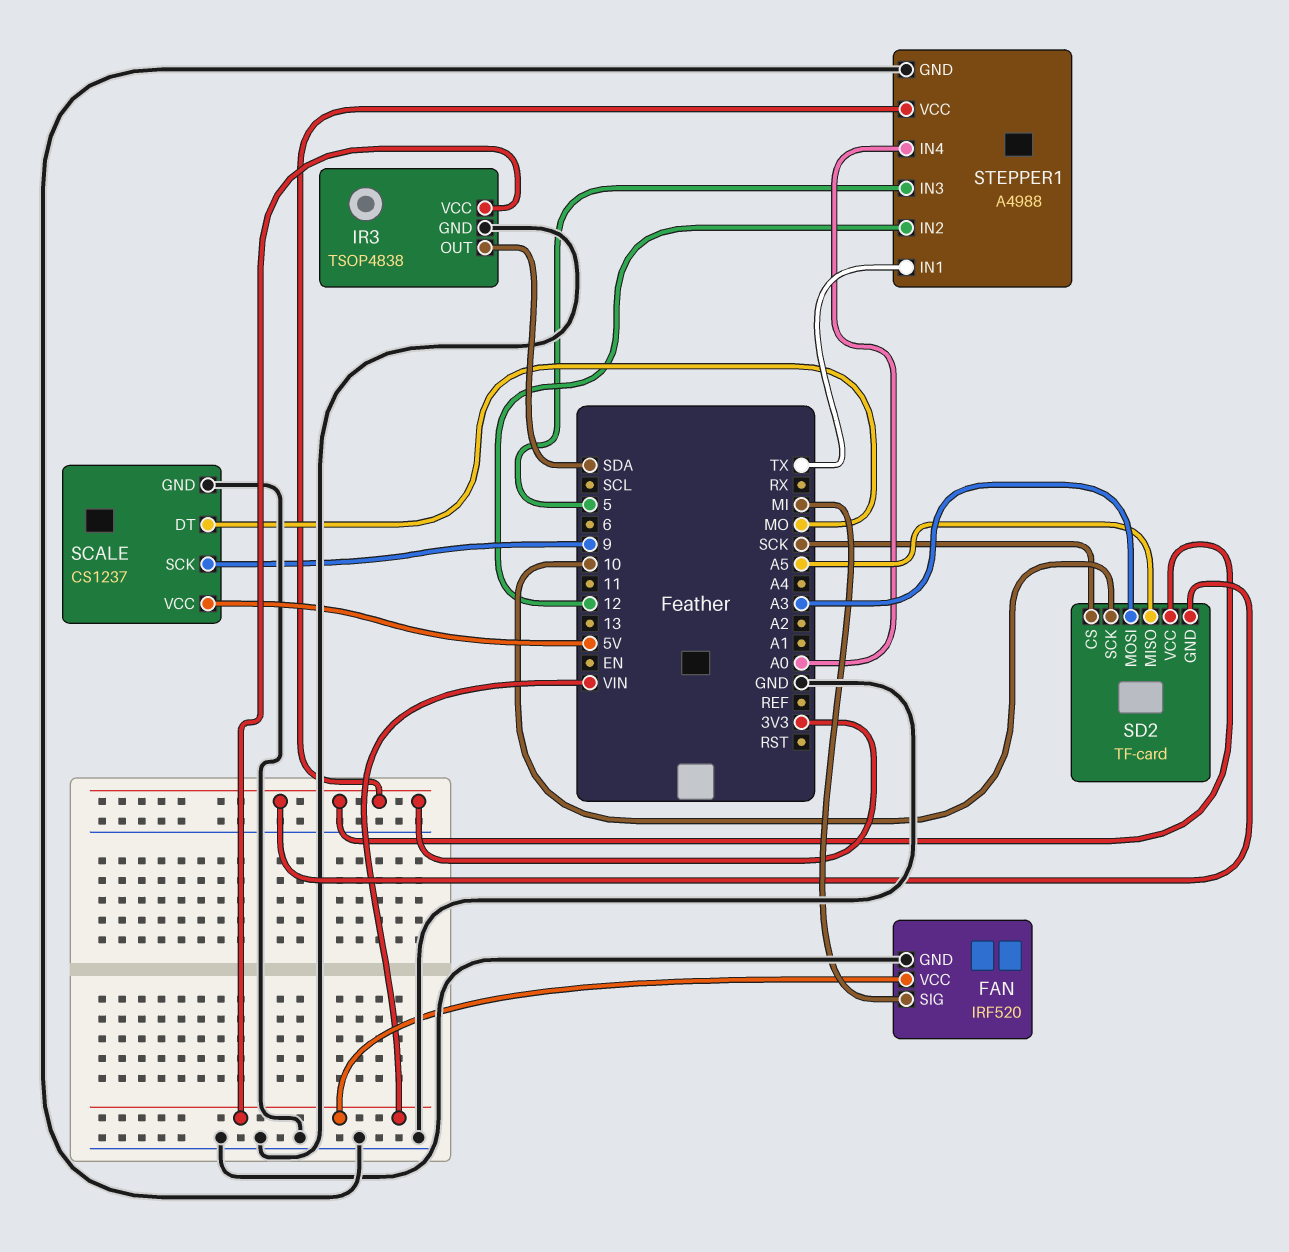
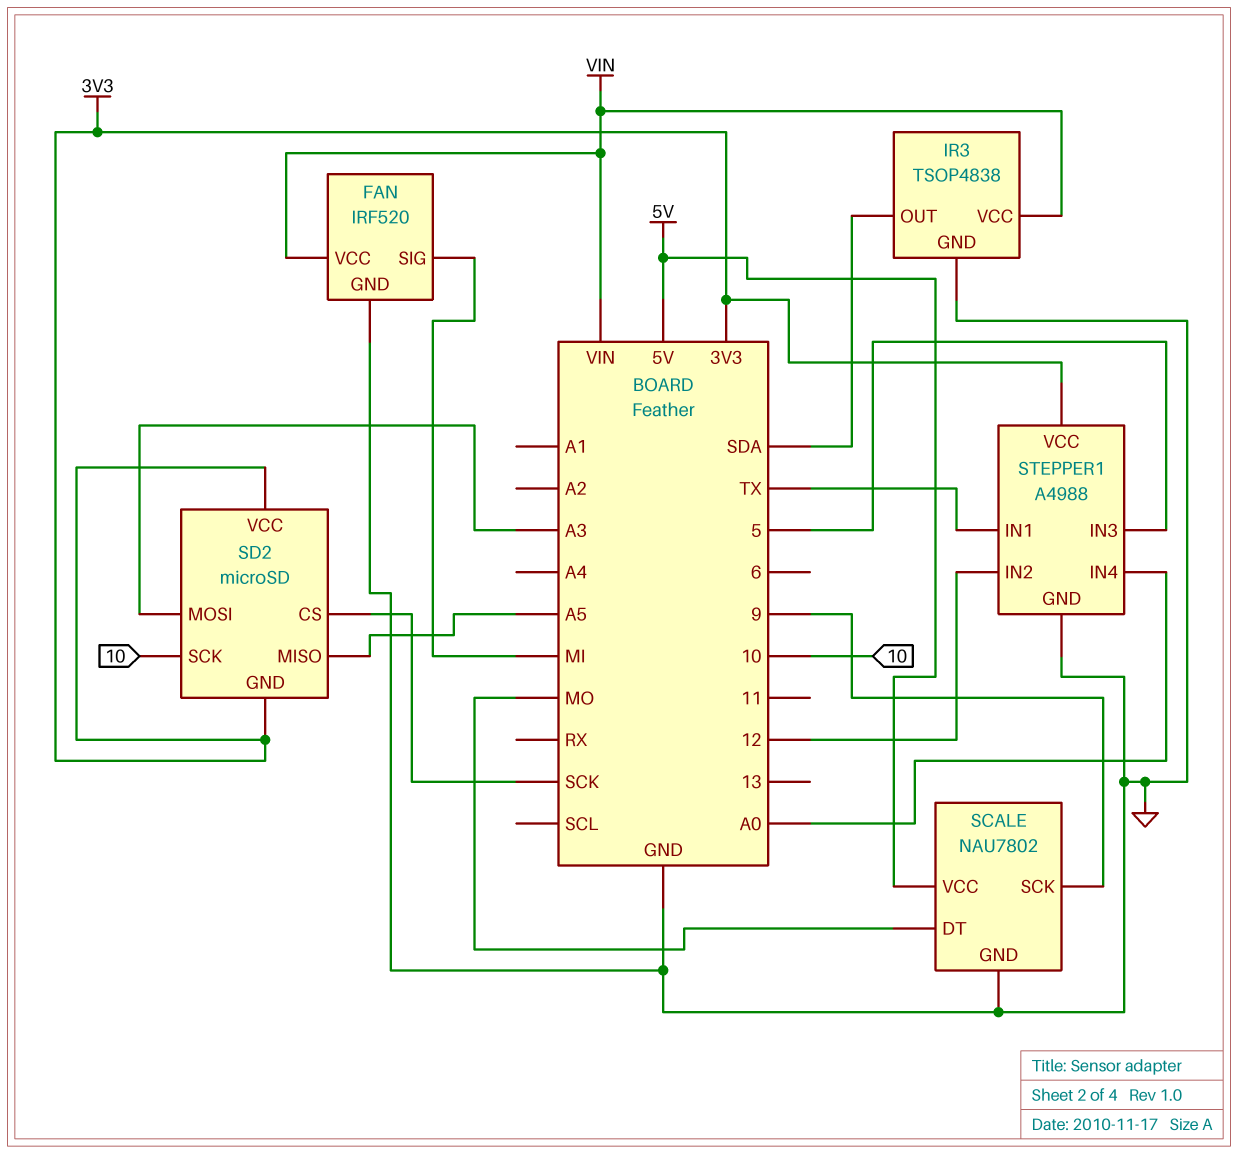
SCALE: CS1237 -> NAU7802
SD2: TF-card -> microSD

